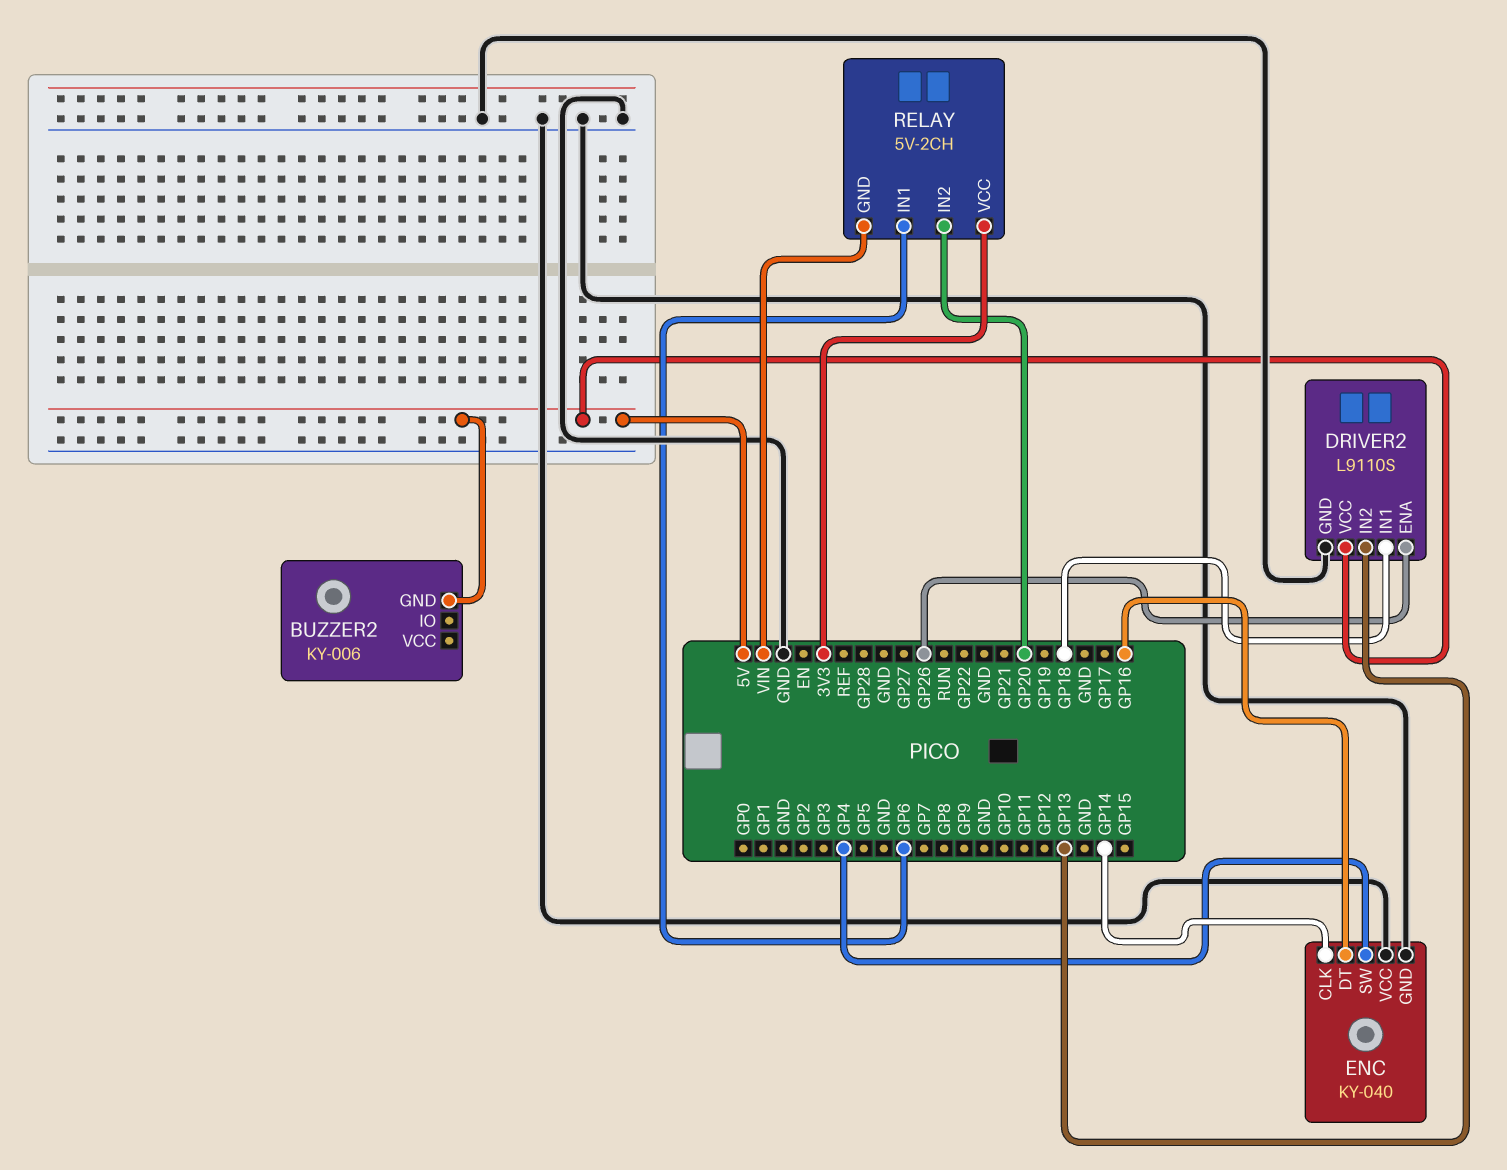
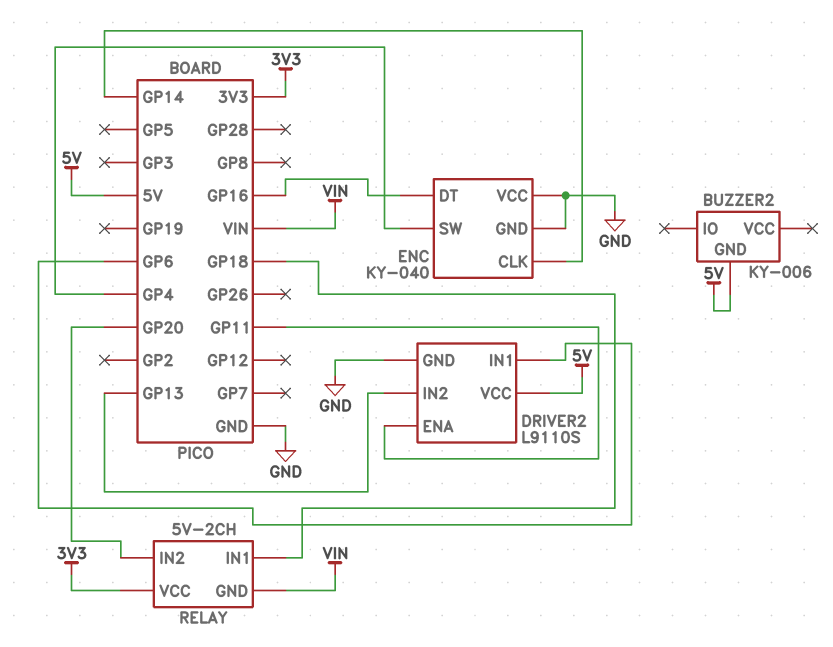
DRIVER2 pin ENA: GP26 -> GP11
DRIVER2 pin IN1: GP18 -> GP6
RELAY pin IN1: GP6 -> GP18

